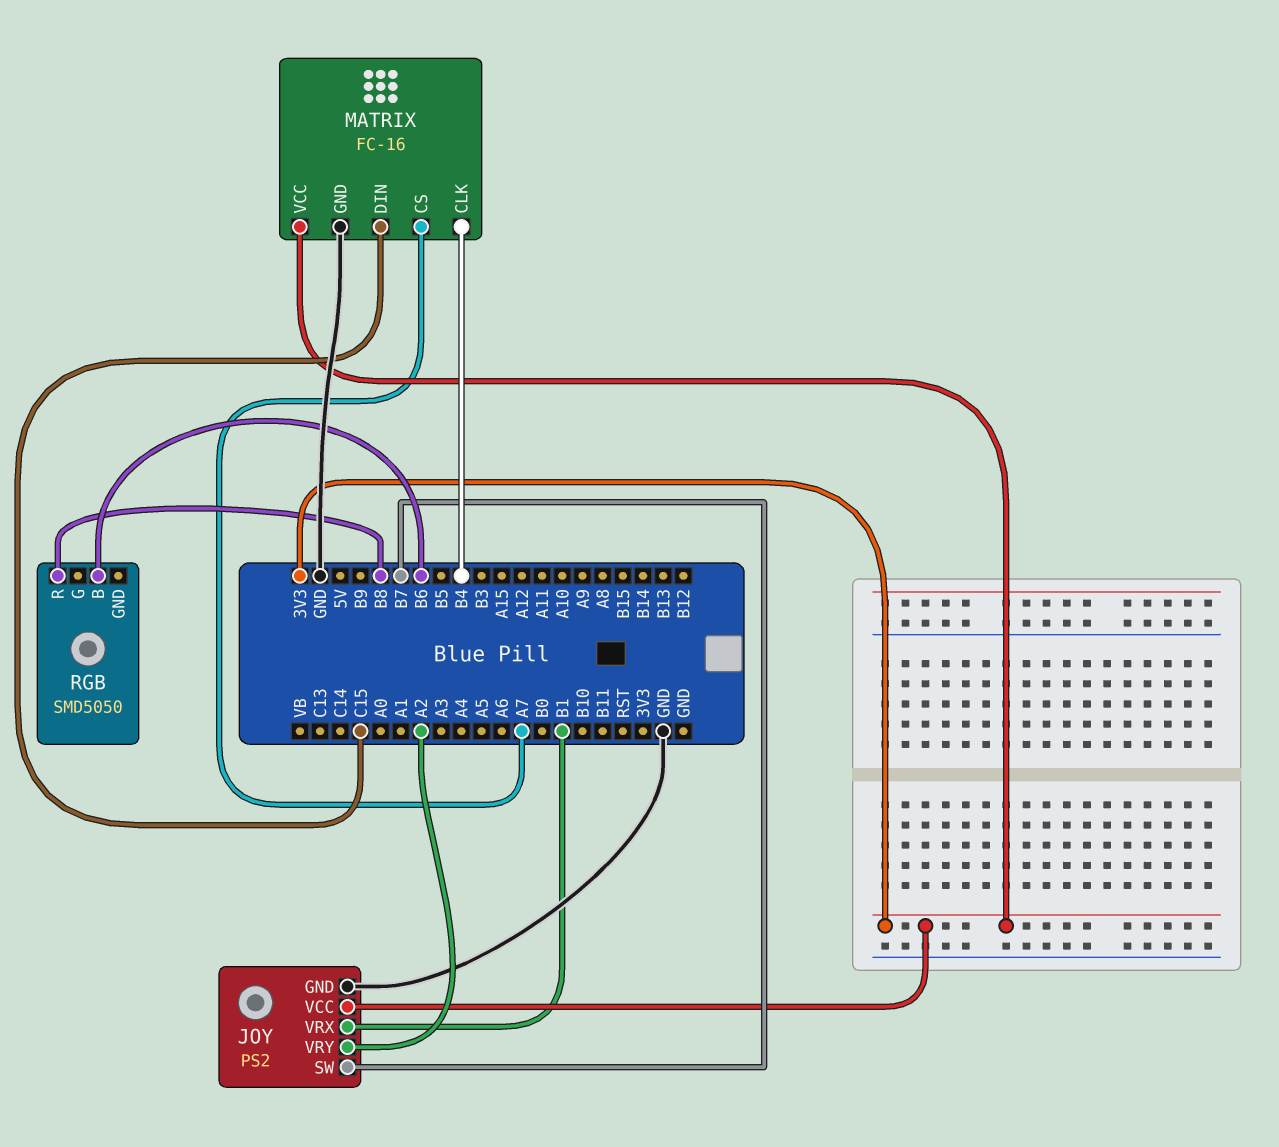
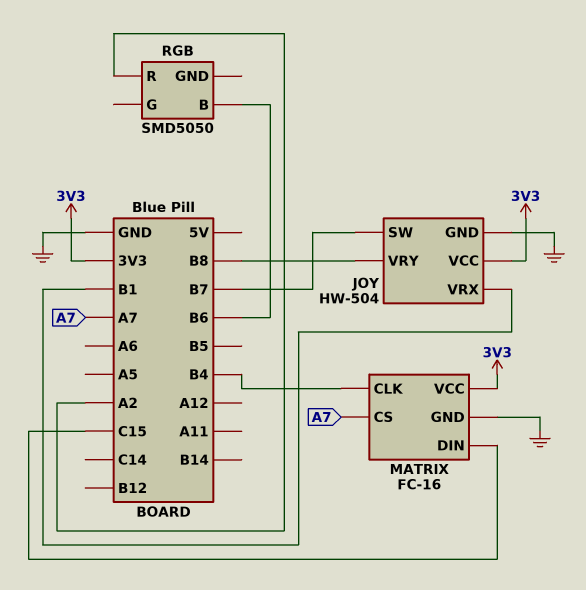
JOY: PS2 -> HW-504
JOY pin VRY: A2 -> B8
RGB pin R: B8 -> A2

